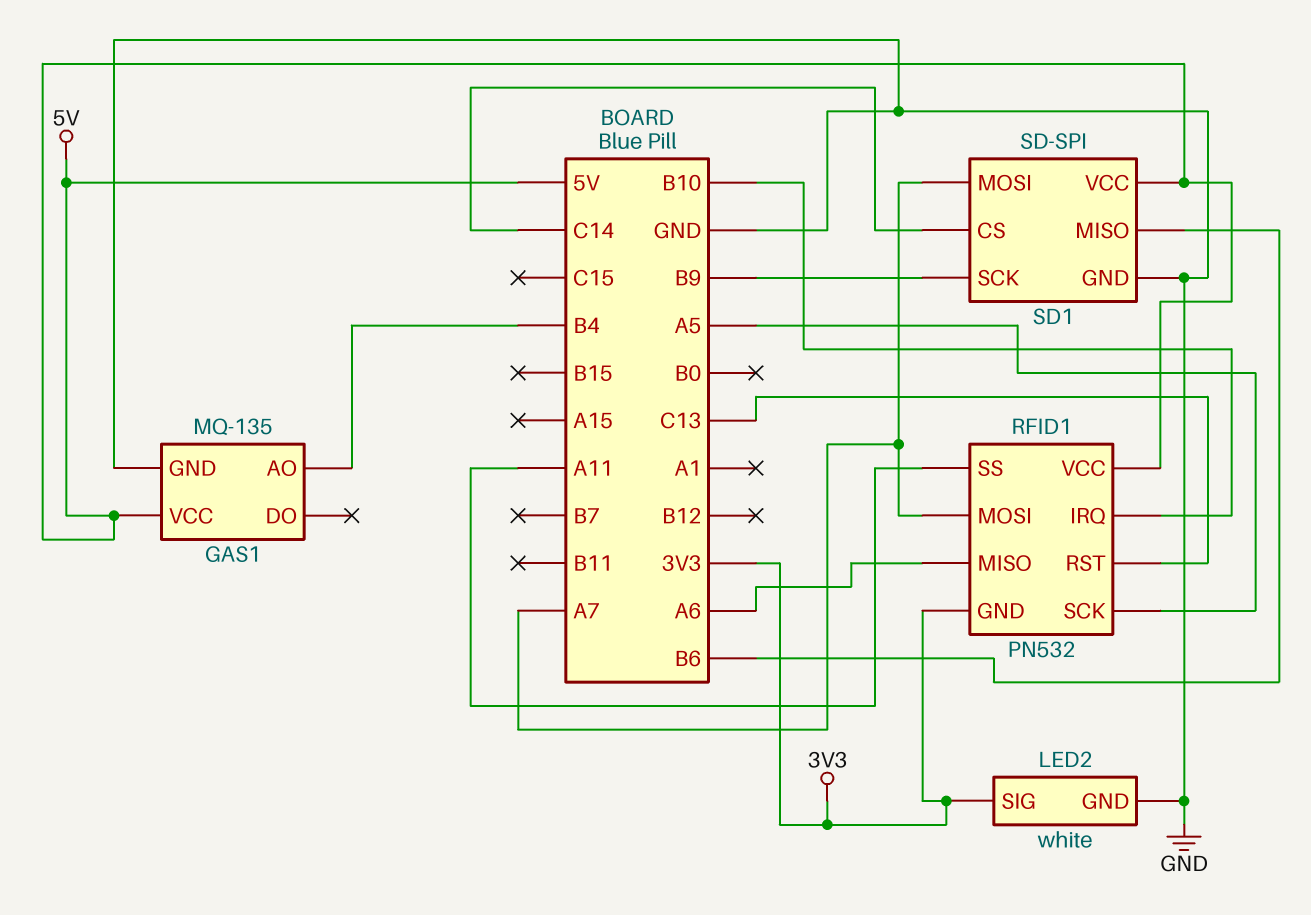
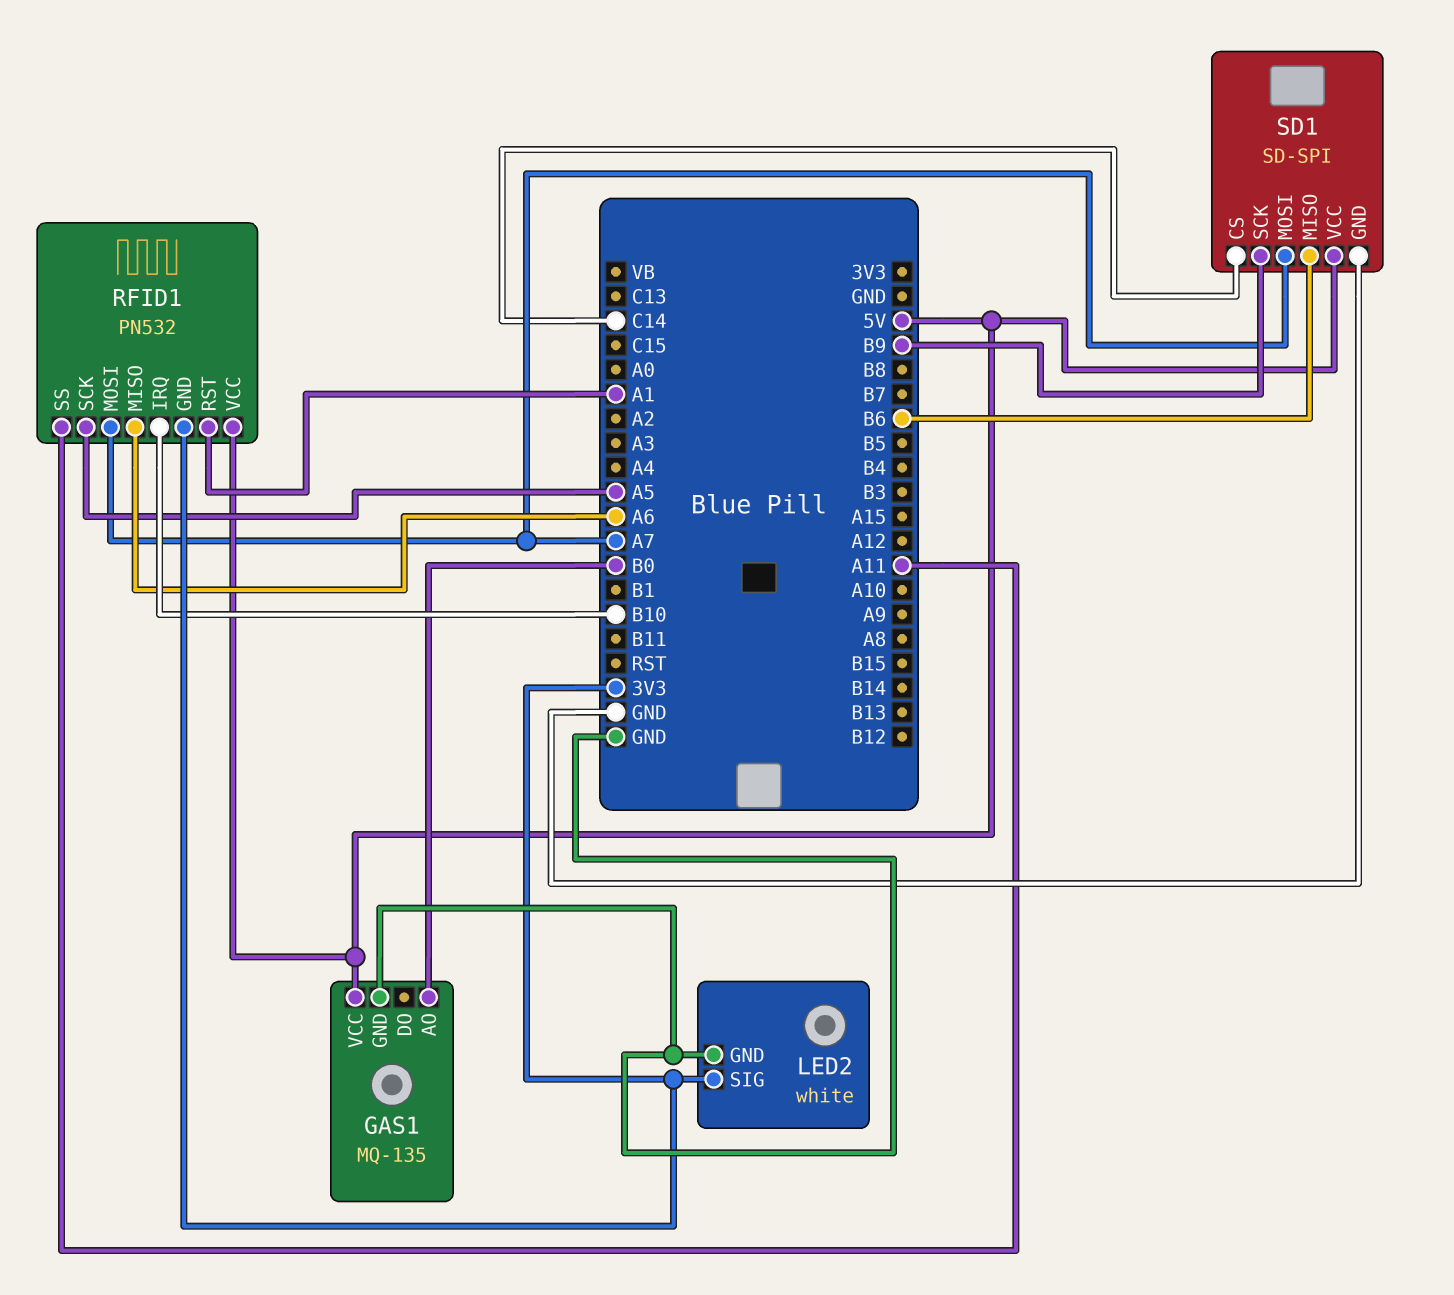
GAS1 pin AO: B4 -> B0
RFID1 pin RST: C13 -> A1

